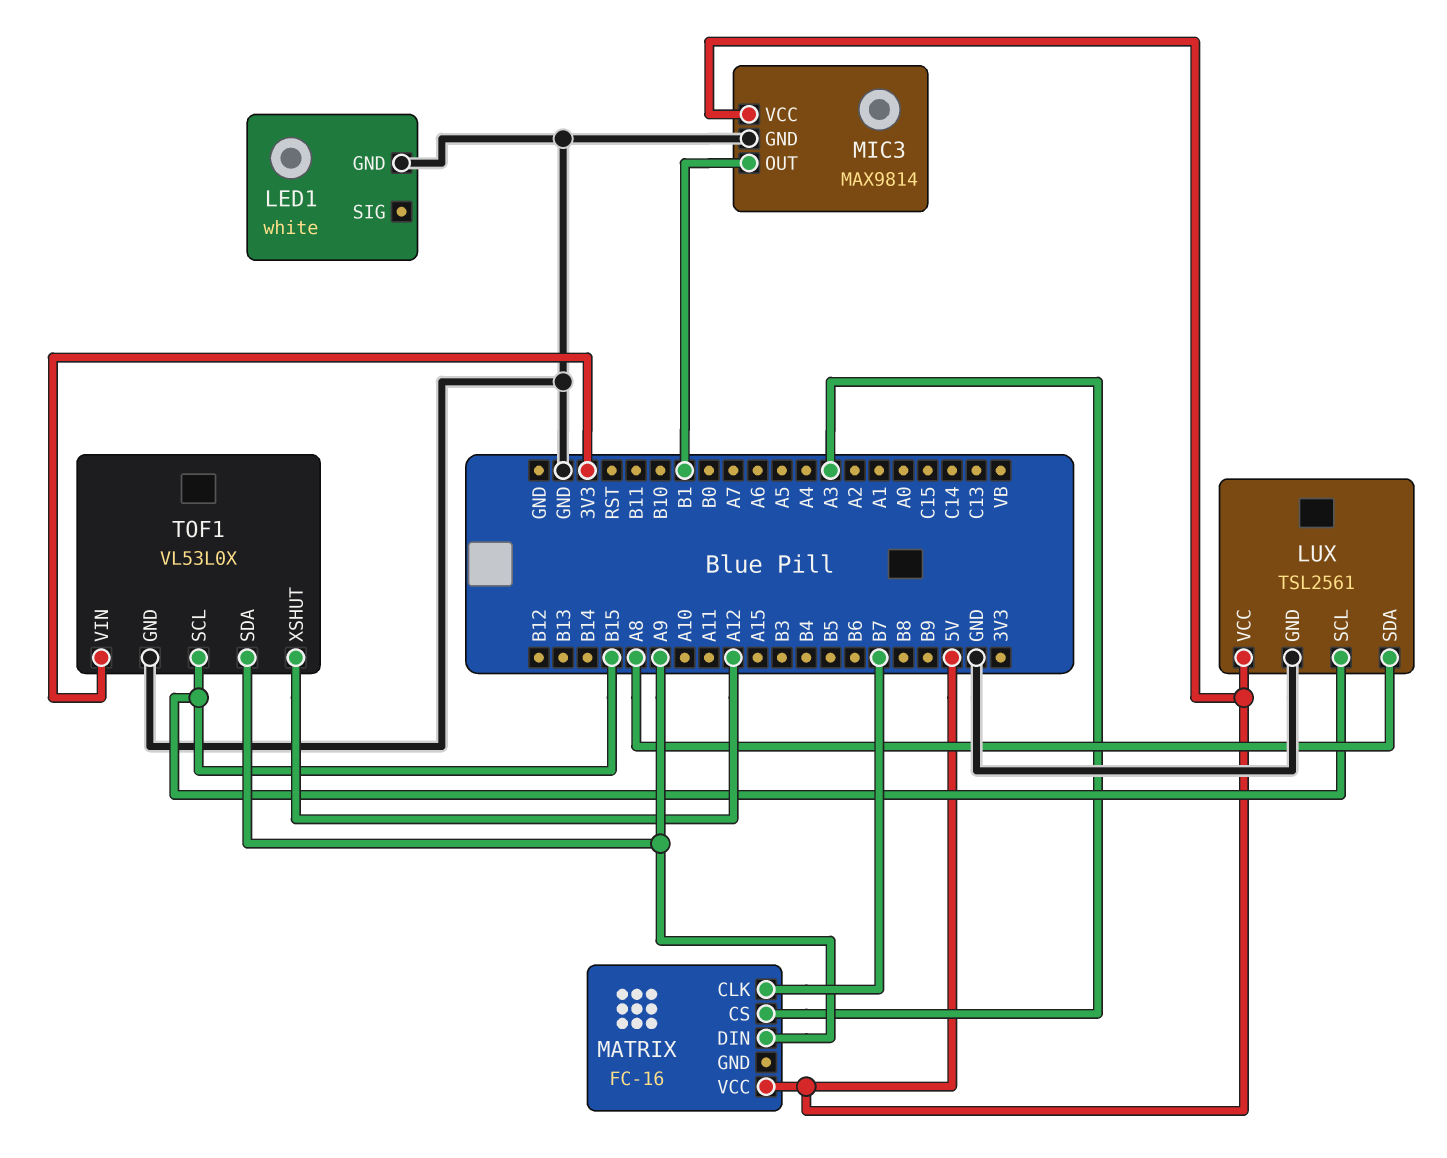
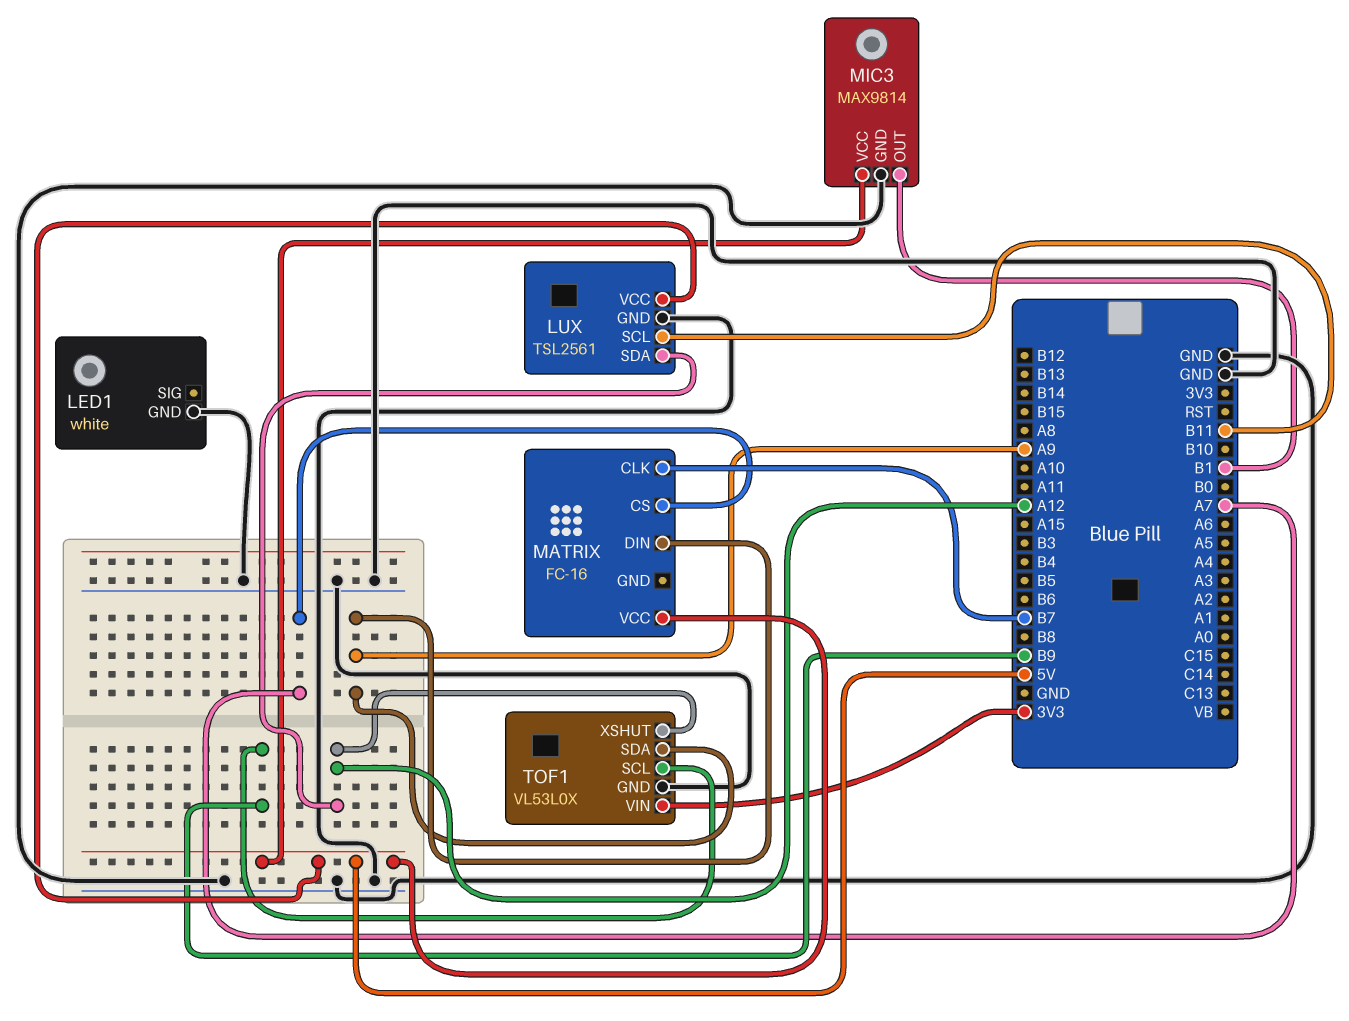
LUX pin SCL: B15 -> B11
LUX pin SDA: A8 -> A12
MATRIX pin CS: A3 -> A7
TOF1 pin SCL: B15 -> B9

